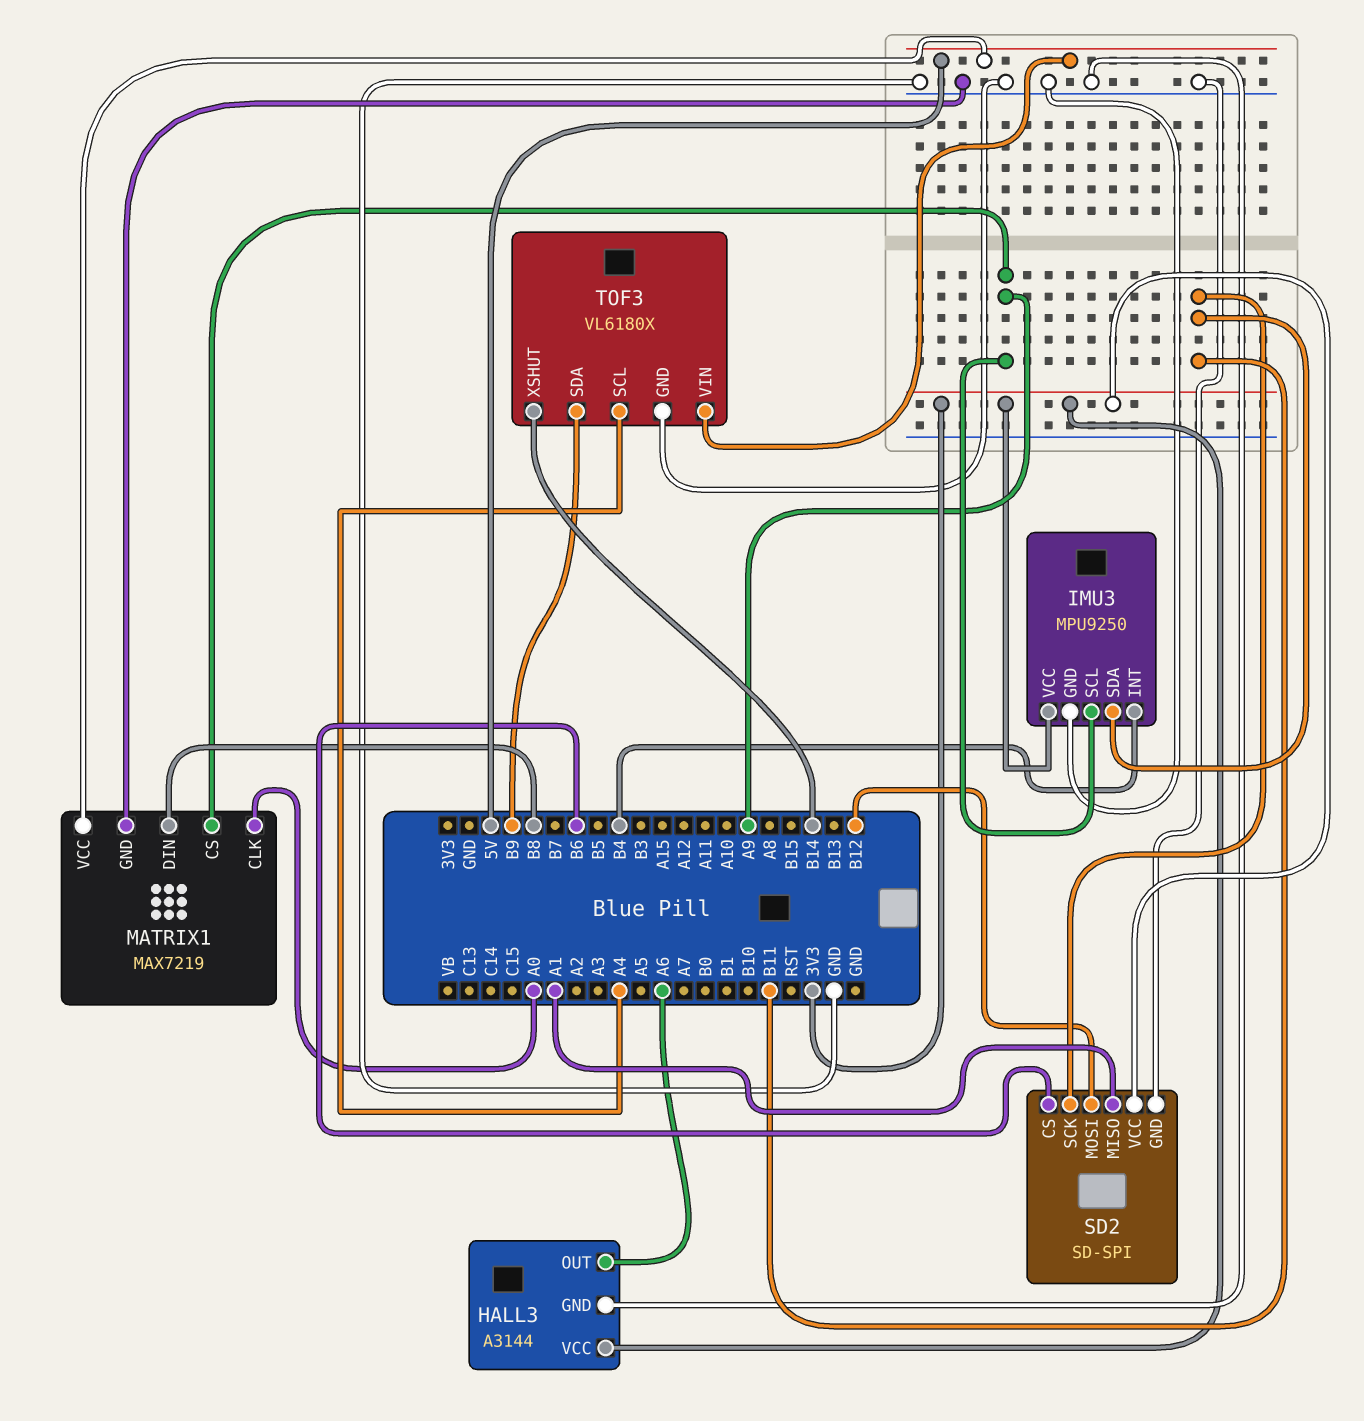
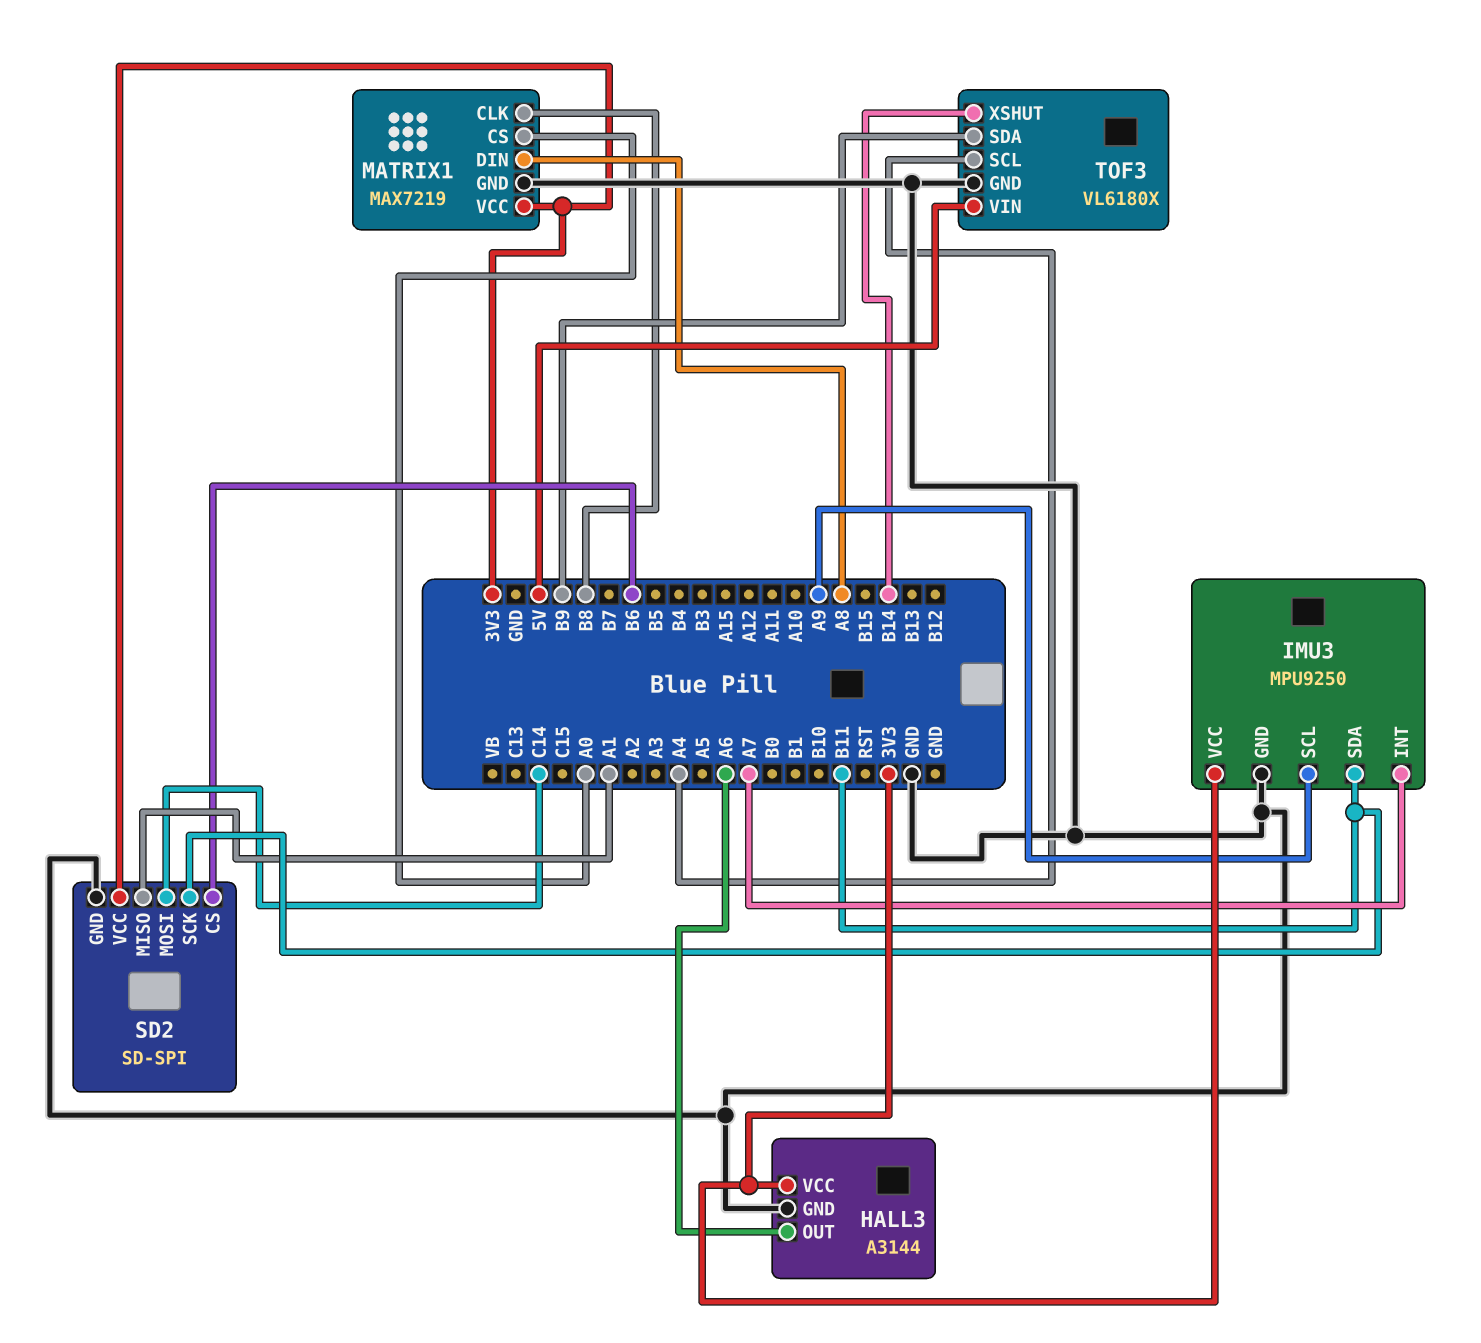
IMU3 pin INT: B4 -> A7
MATRIX1 pin CLK: A0 -> B8
MATRIX1 pin CS: A9 -> A0
MATRIX1 pin DIN: B8 -> A8
MATRIX1 pin VCC: 5V -> 3V3
SD2 pin MOSI: B12 -> C14

